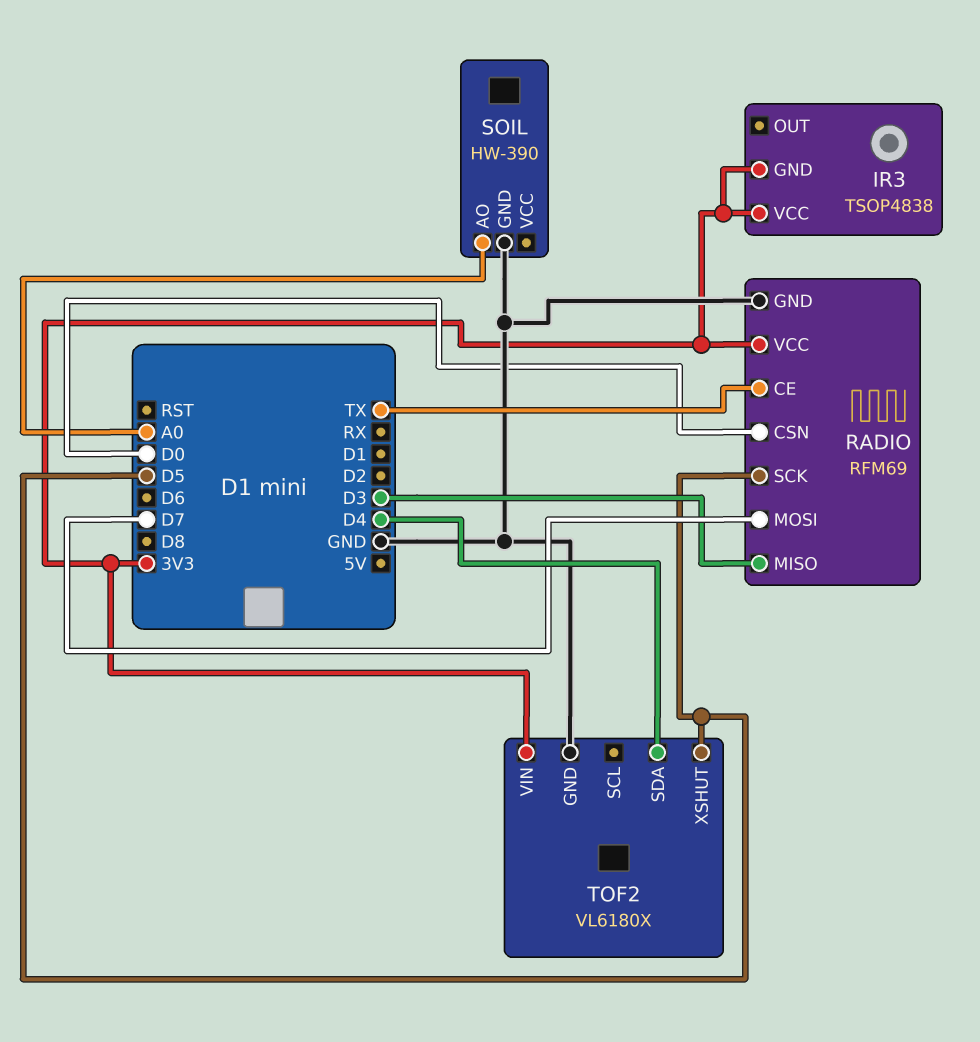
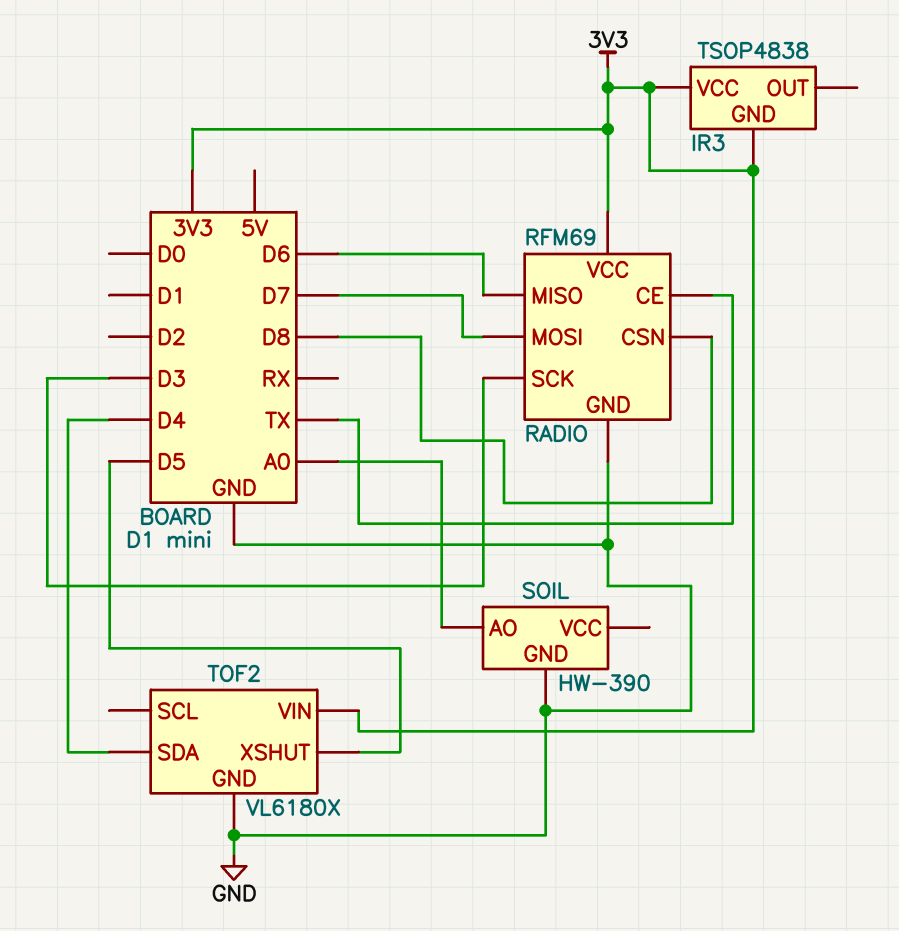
RADIO pin CSN: D0 -> D8
RADIO pin MISO: D3 -> D6
RADIO pin SCK: D5 -> D3

